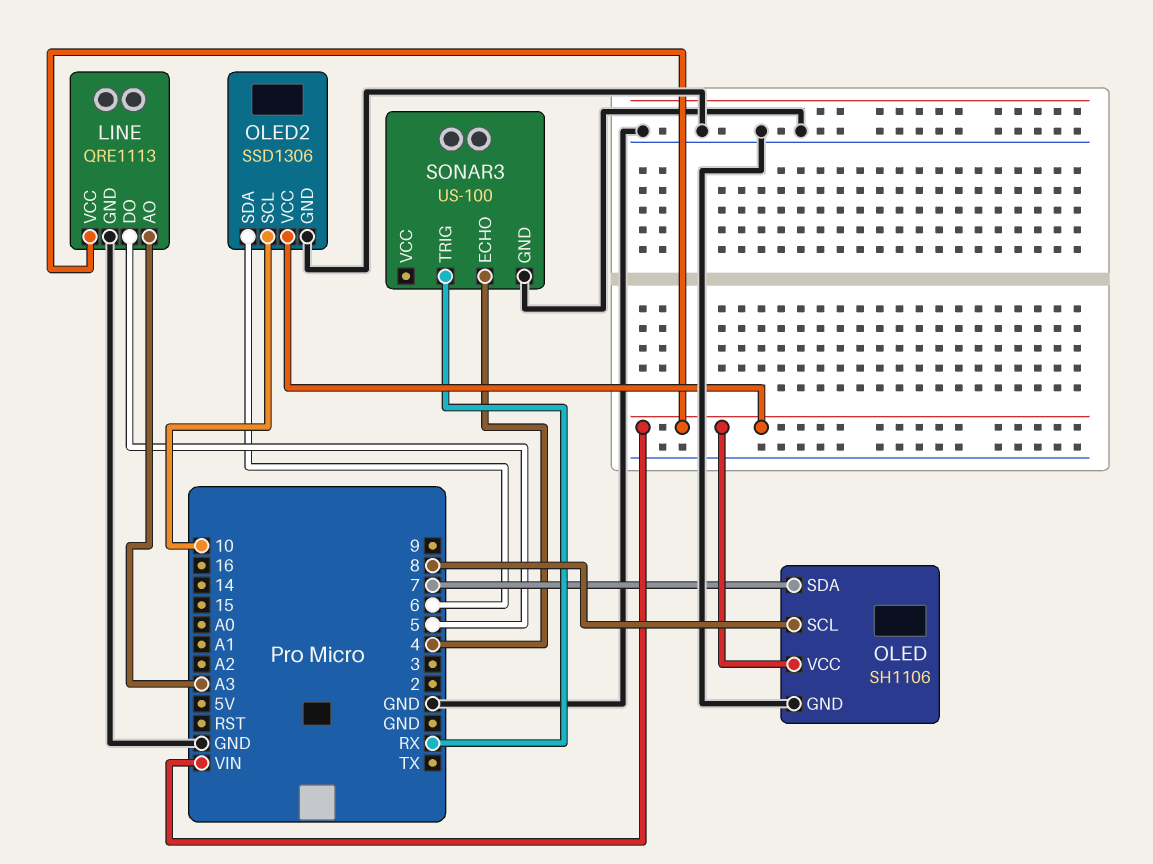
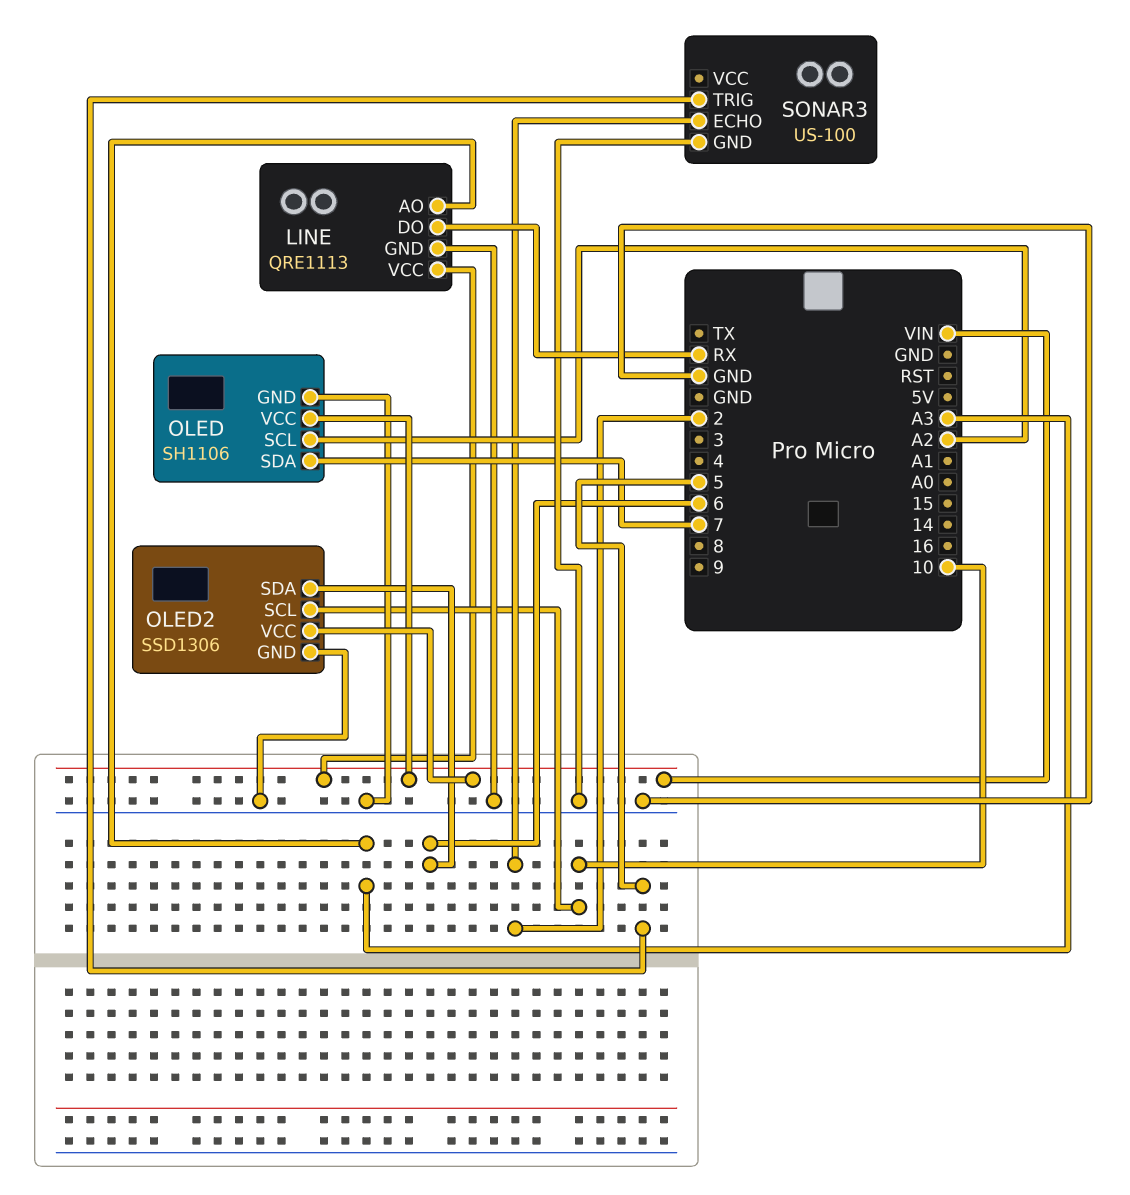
LINE pin DO: 5 -> RX
OLED pin SCL: 8 -> A2
SONAR3 pin ECHO: 4 -> 2
SONAR3 pin TRIG: RX -> 5

